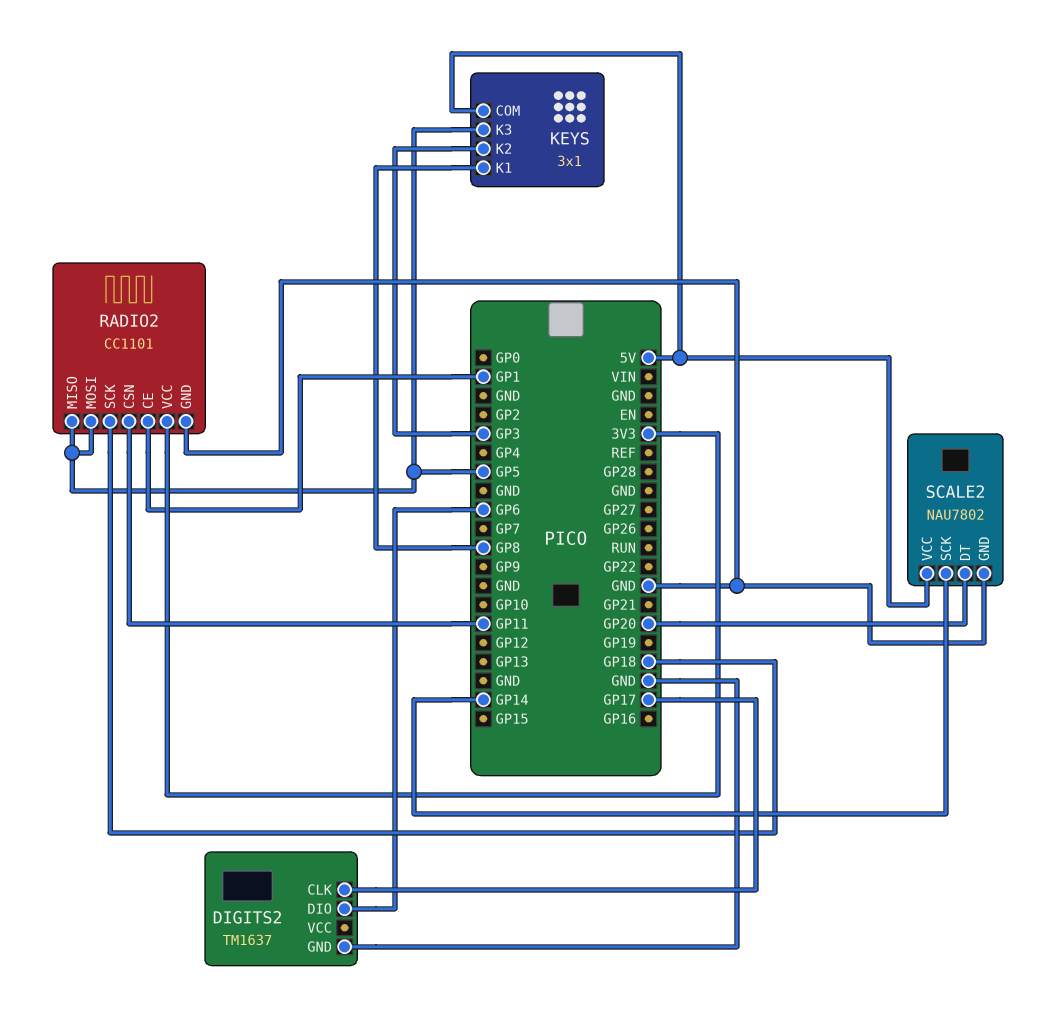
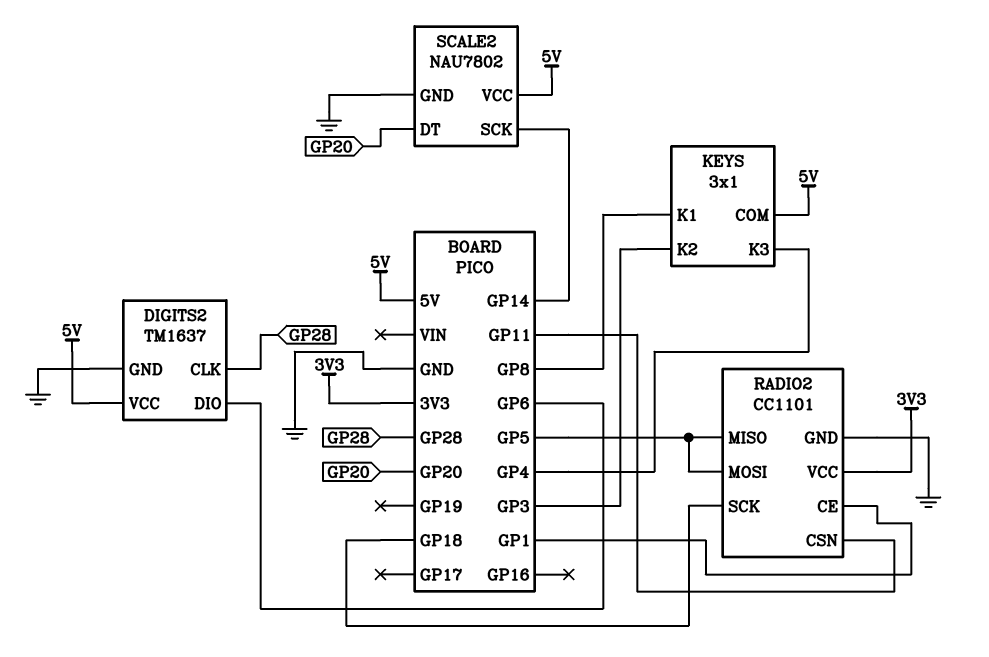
DIGITS2 pin CLK: GP17 -> GP28
DIGITS2 pin VCC: none -> 5V
KEYS pin K3: GP5 -> GP4

